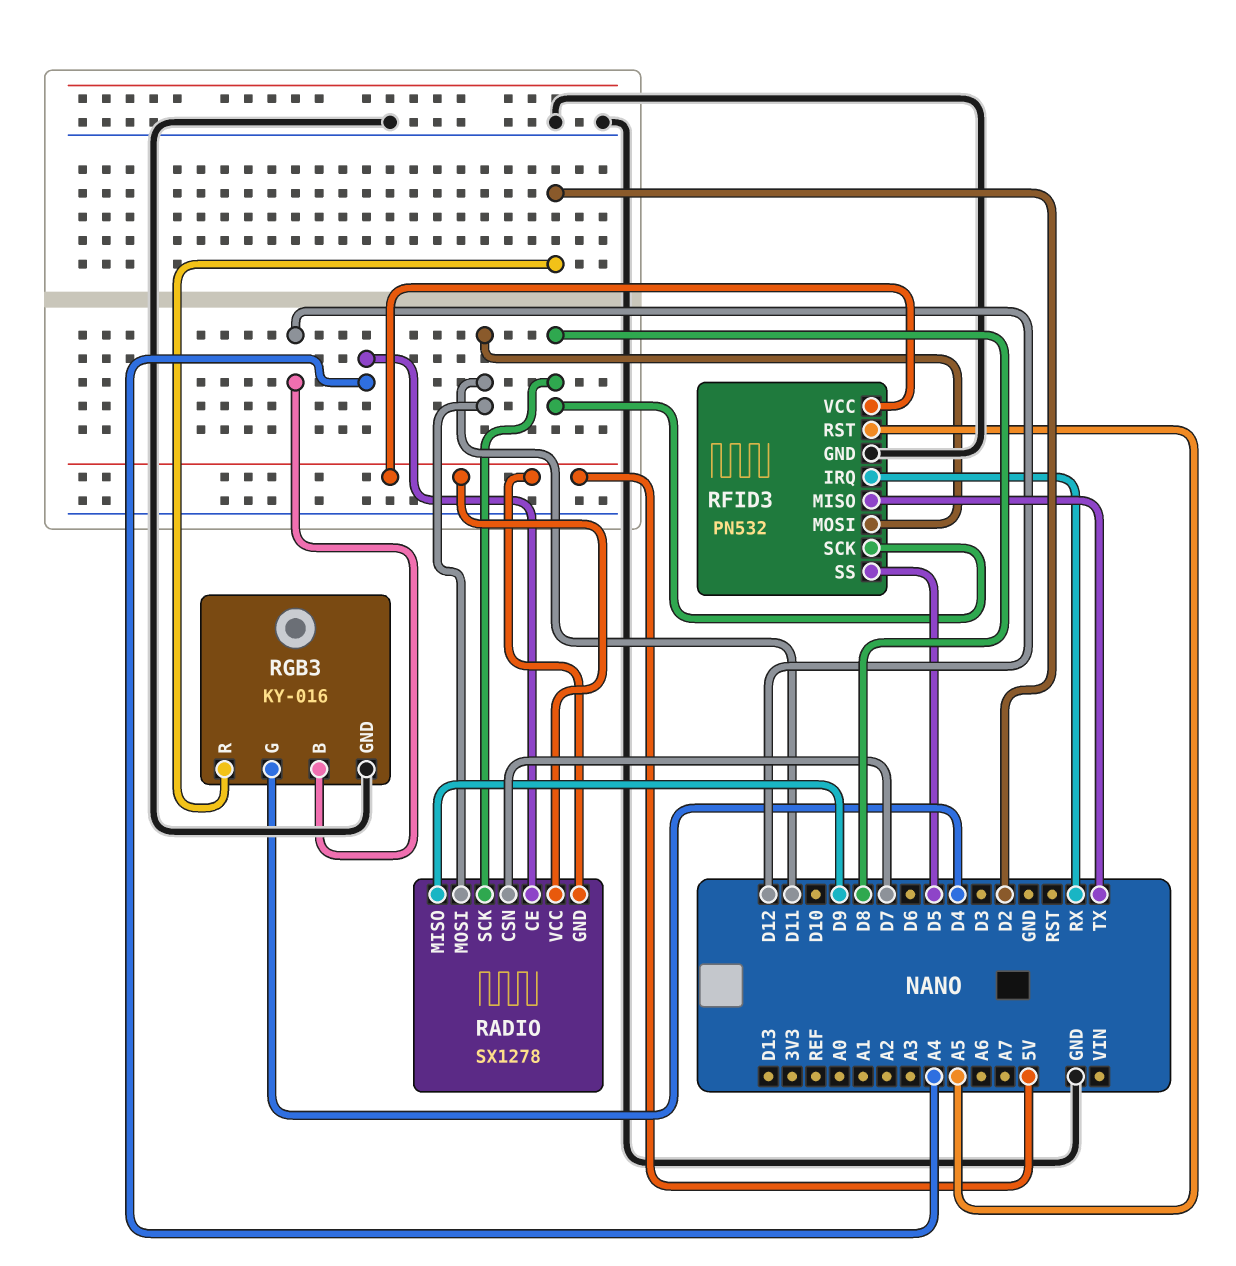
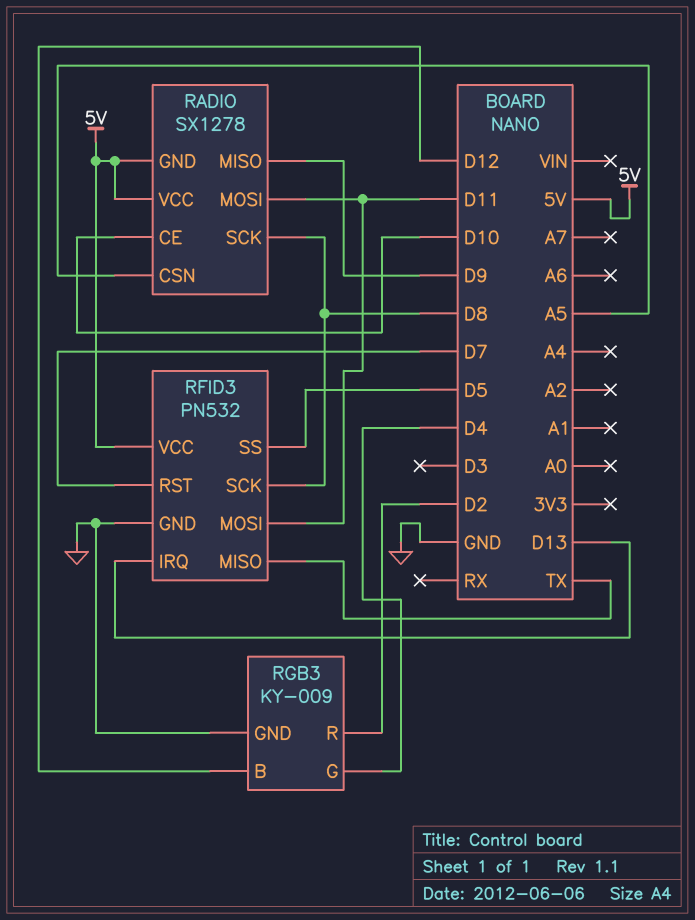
RADIO pin CE: A4 -> D10
RADIO pin CSN: D7 -> A5
RFID3 pin IRQ: RX -> D13
RFID3 pin RST: A5 -> D7
RGB3: KY-016 -> KY-009

